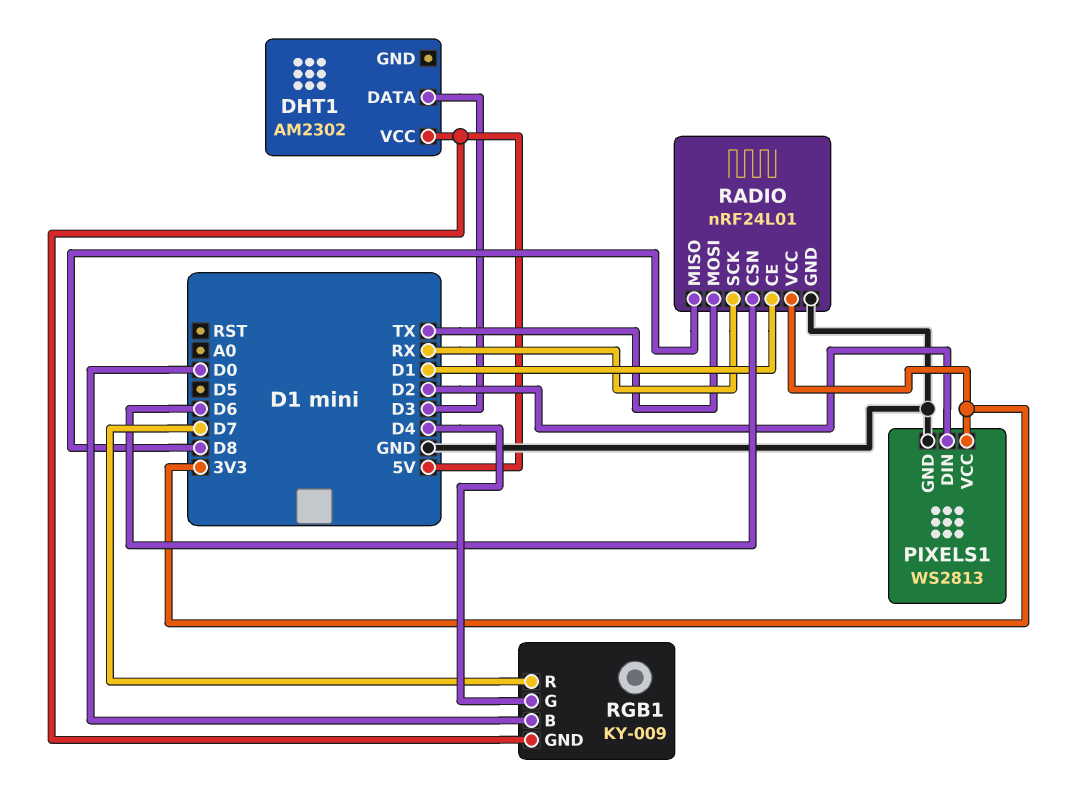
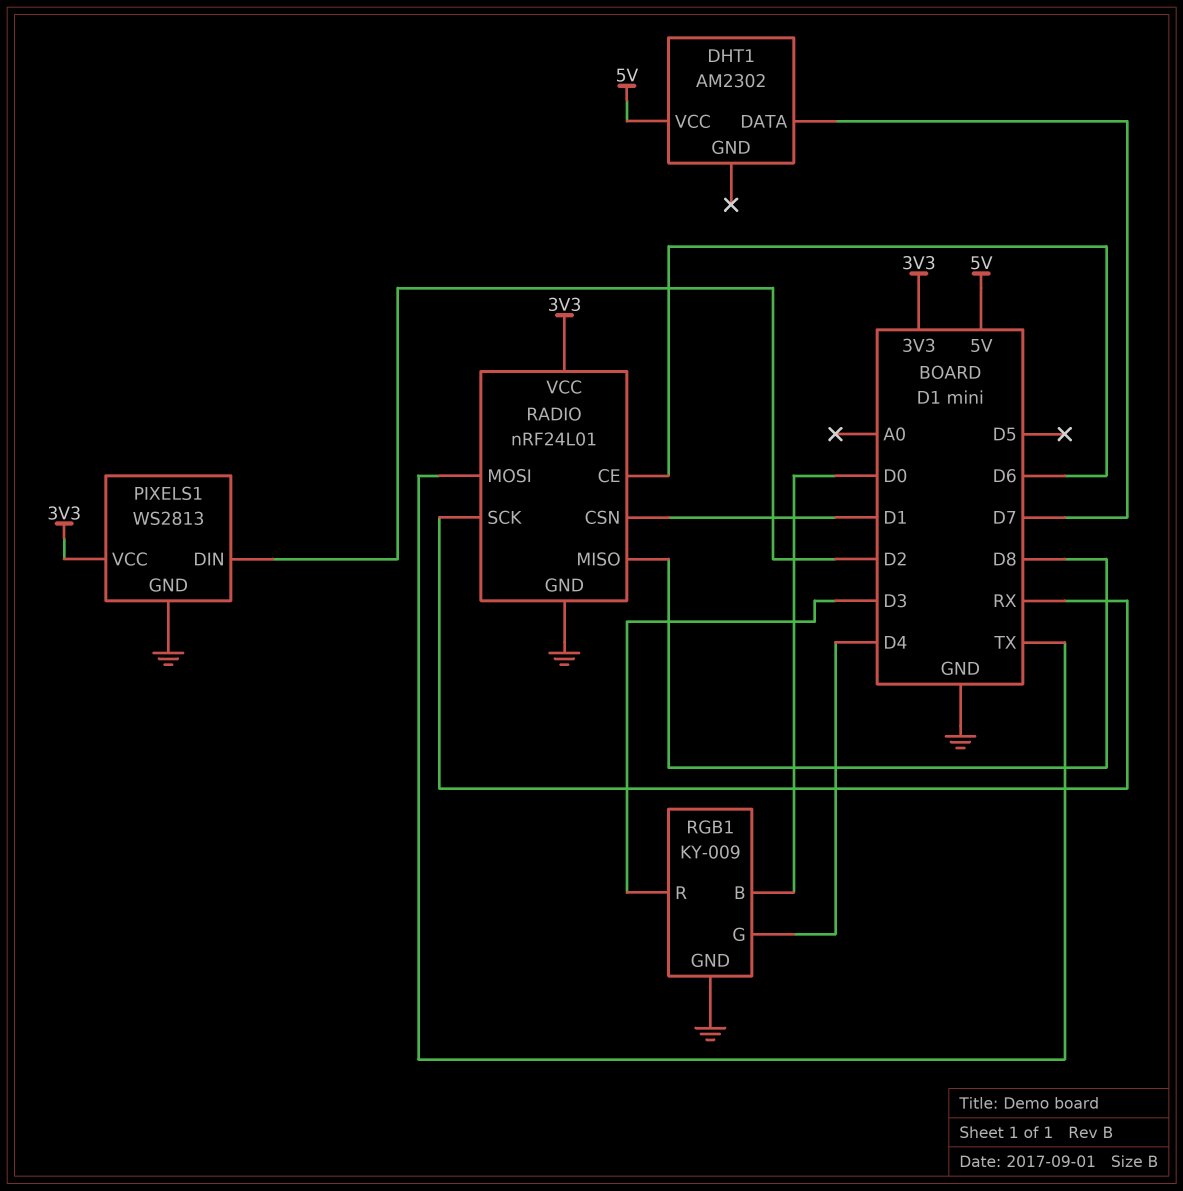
DHT1 pin DATA: D3 -> D7
RADIO pin CE: D1 -> D6
RADIO pin CSN: D6 -> D1
RGB1 pin GND: 5V -> GND
RGB1 pin R: D7 -> D3

